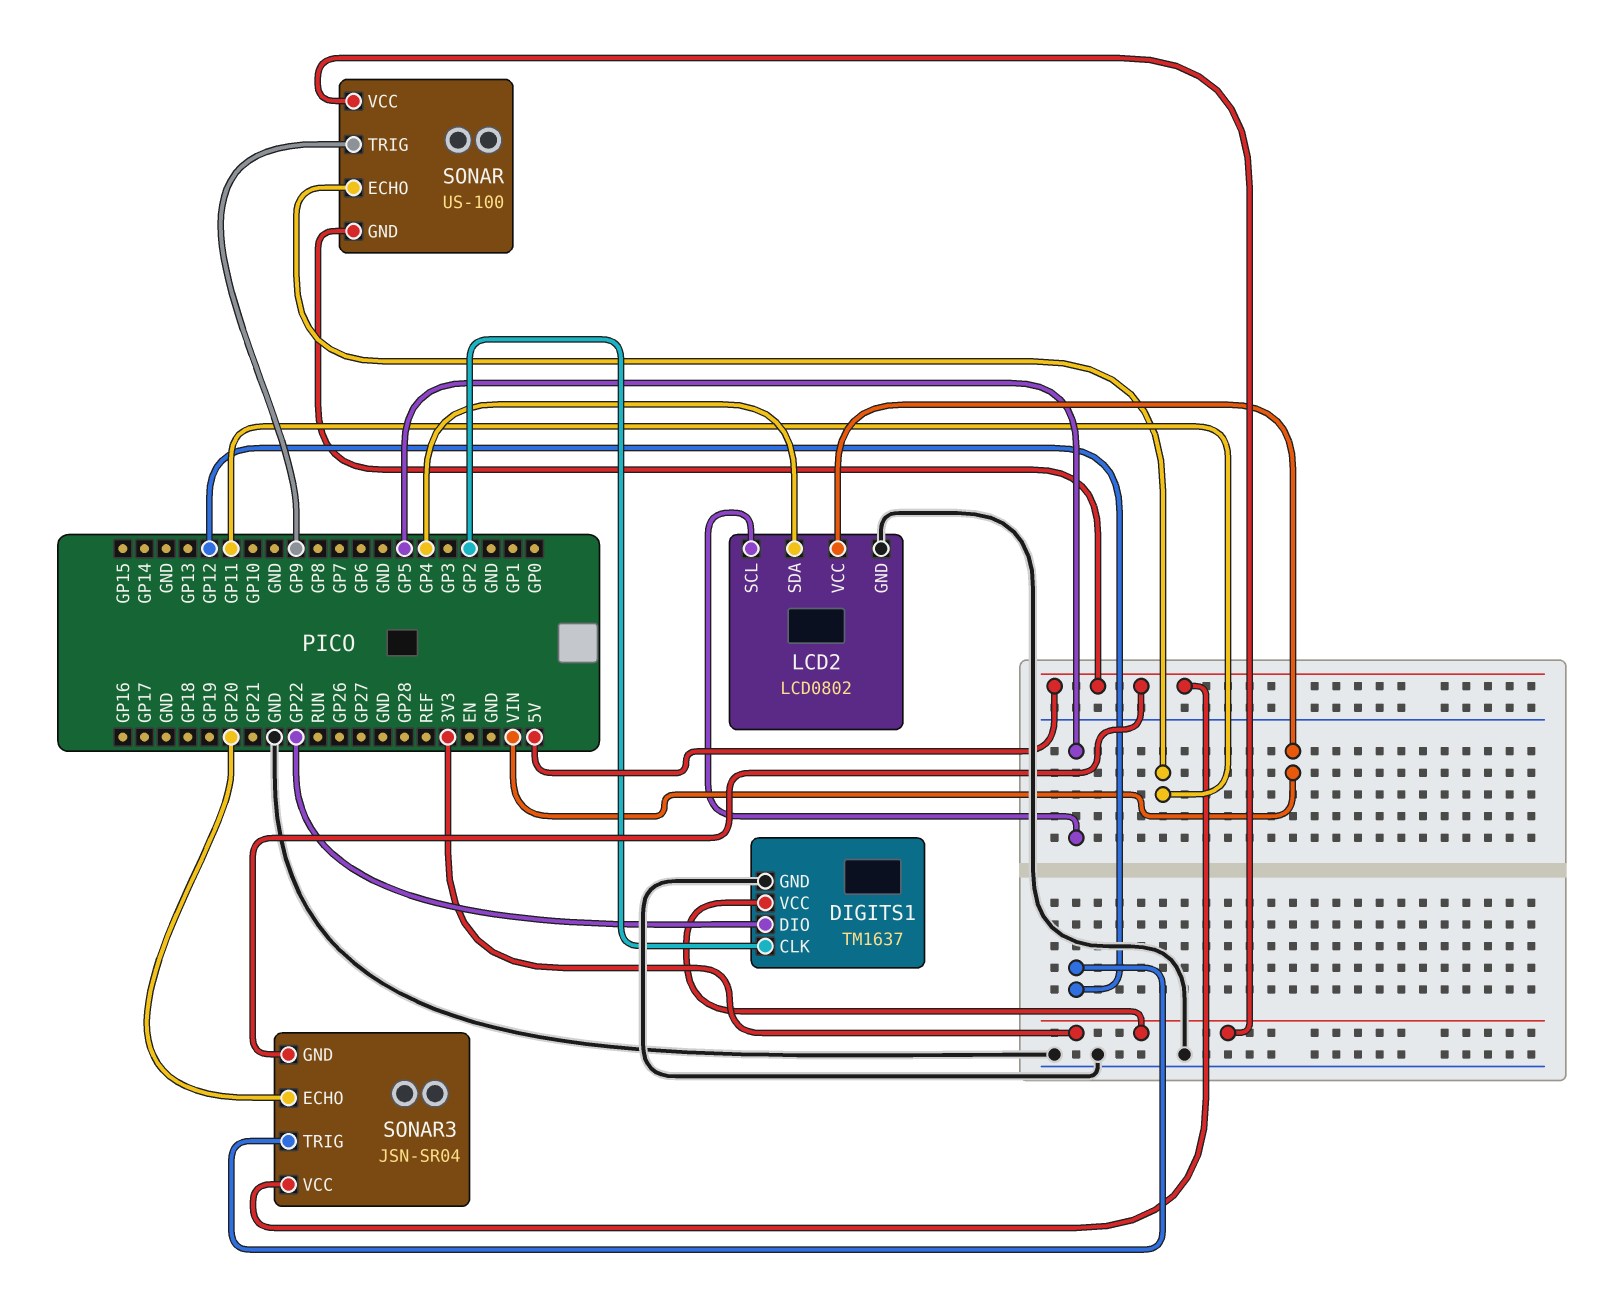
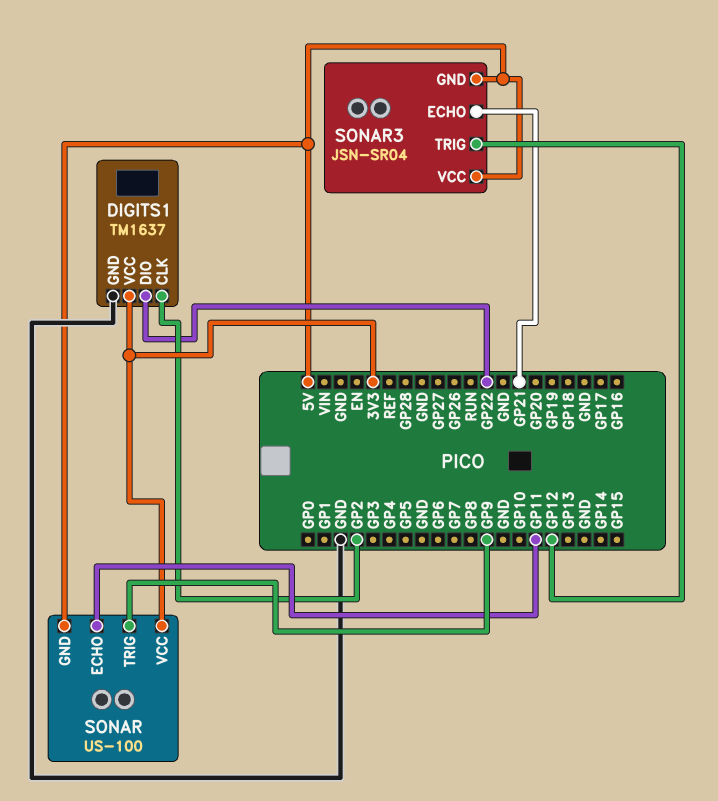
LCD2: LCD0802 -> none
LCD2 pin GND: GND -> none
LCD2 pin SCL: GP5 -> none
LCD2 pin SDA: GP4 -> none
LCD2 pin VCC: VIN -> none
SONAR3 pin ECHO: GP20 -> GP21

